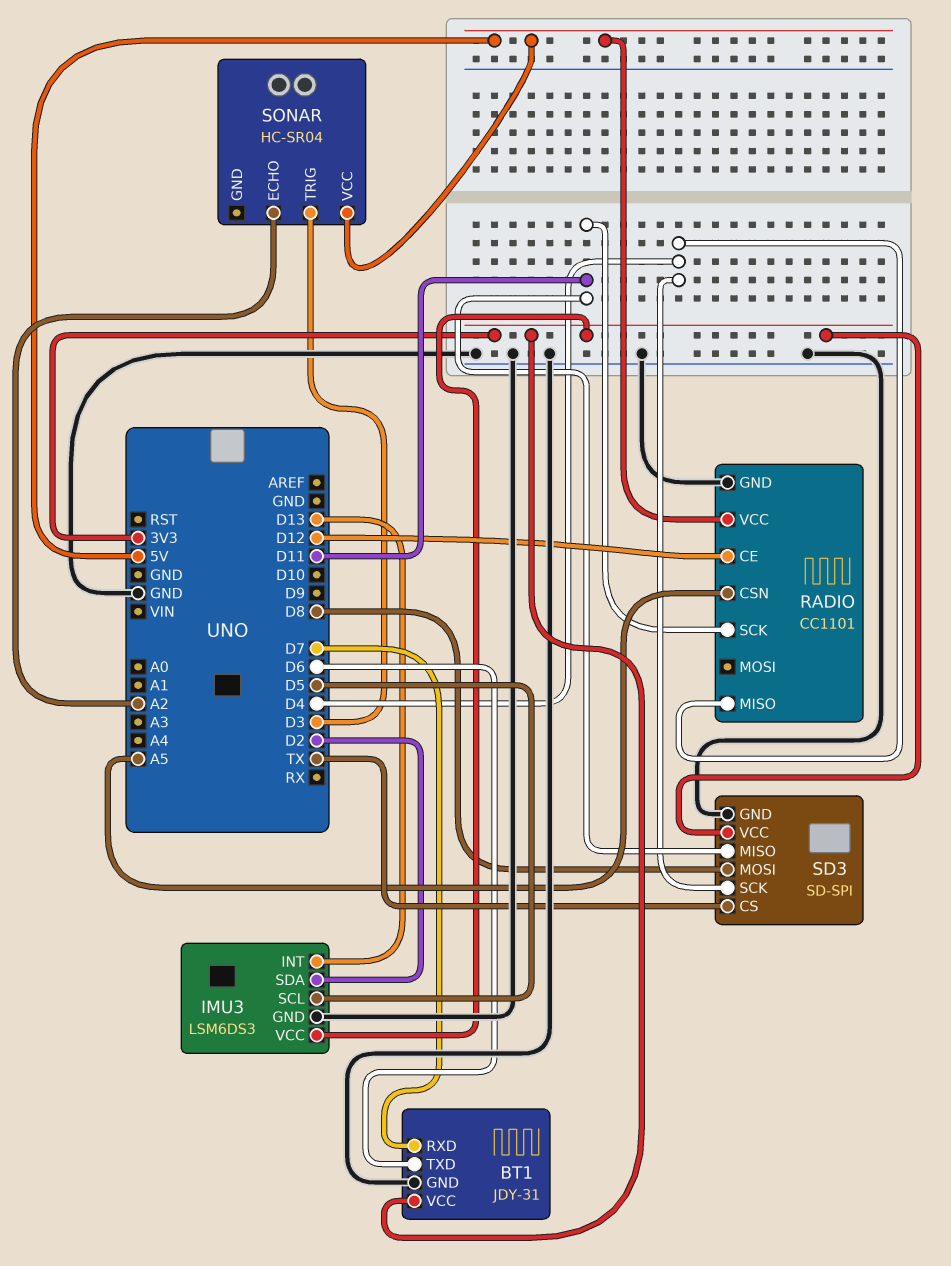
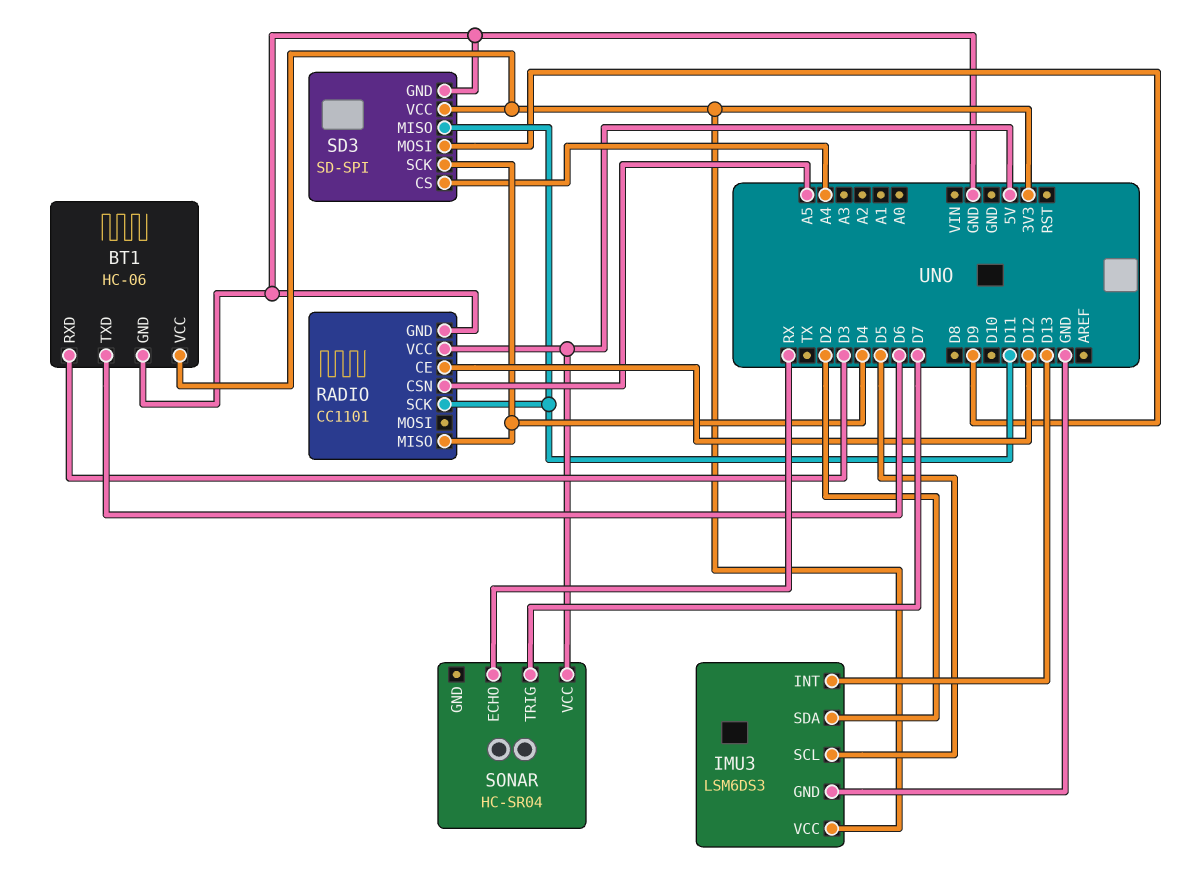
BT1: JDY-31 -> HC-06
BT1 pin RXD: D7 -> D3
SD3 pin CS: TX -> A4
SD3 pin MOSI: D8 -> D9
SONAR pin ECHO: A2 -> RX
SONAR pin TRIG: D3 -> D7

